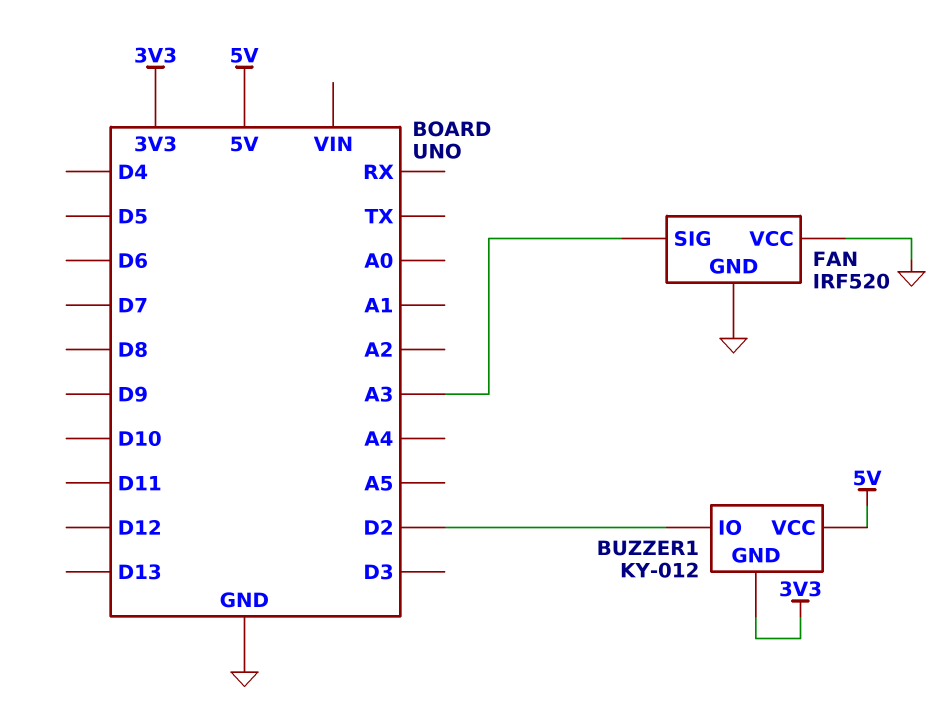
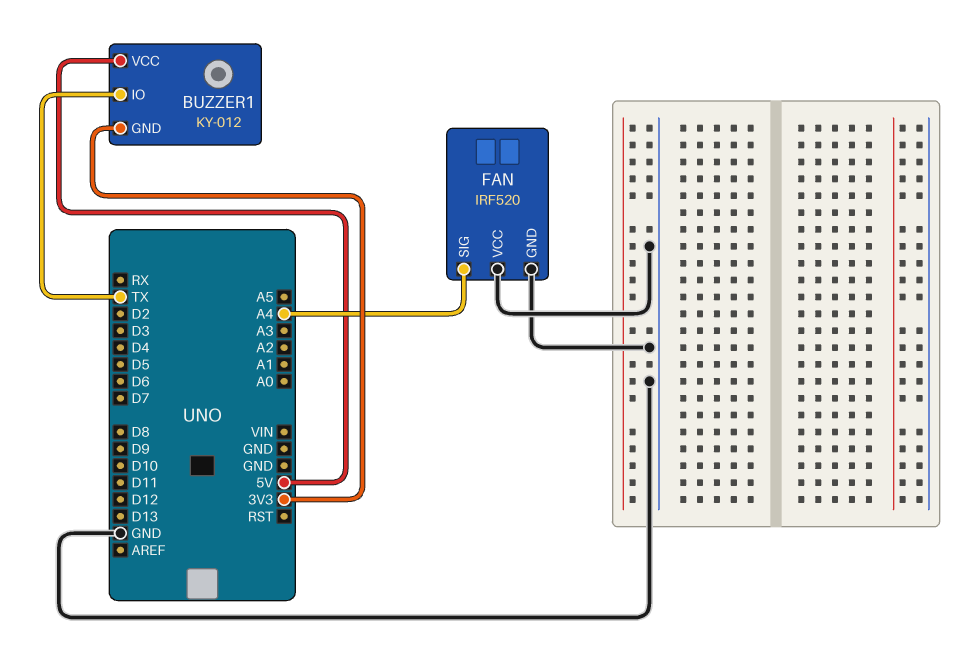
BUZZER1 pin IO: D2 -> TX
FAN pin SIG: A3 -> A4

